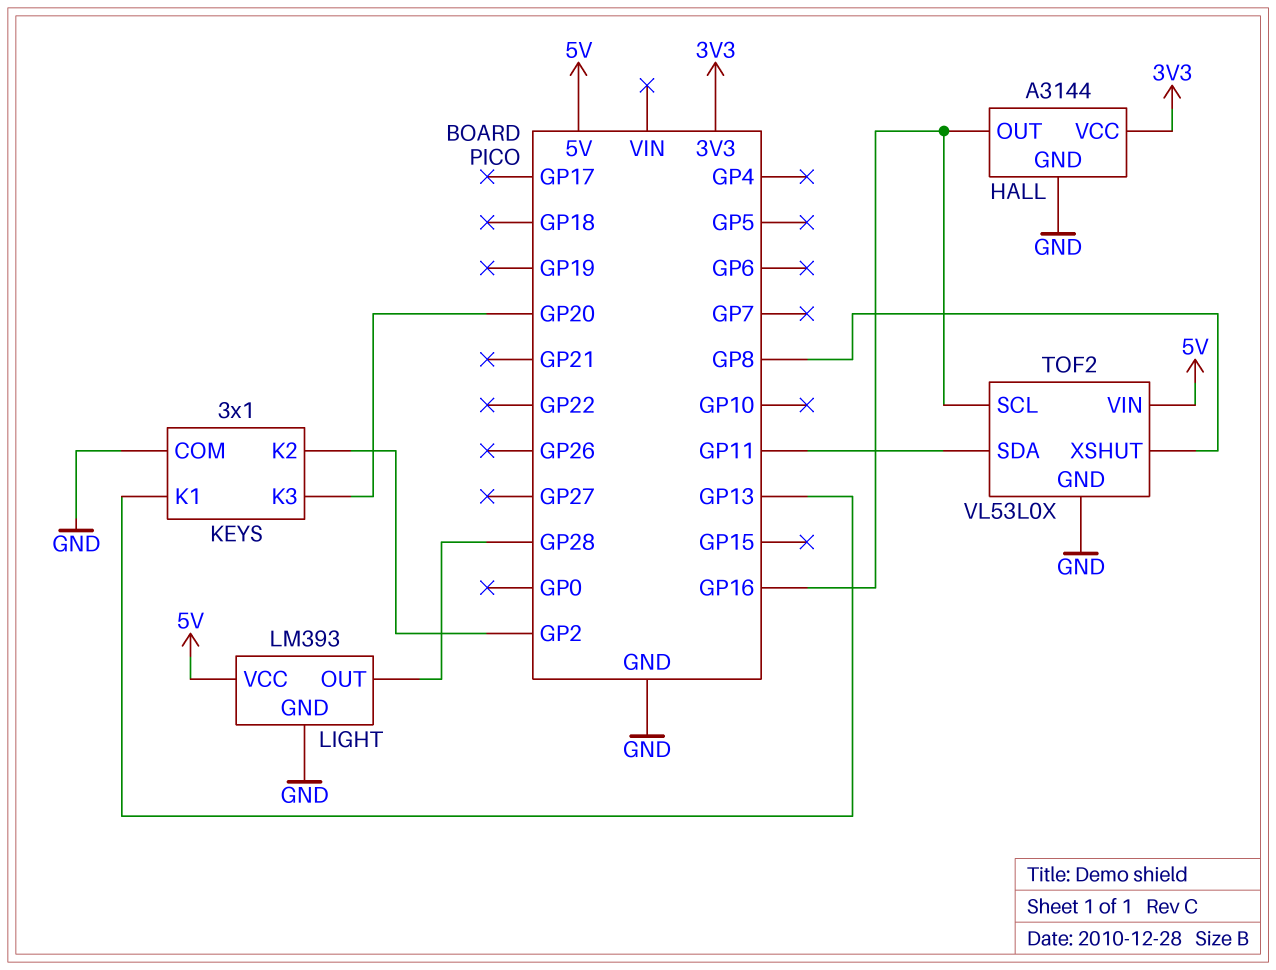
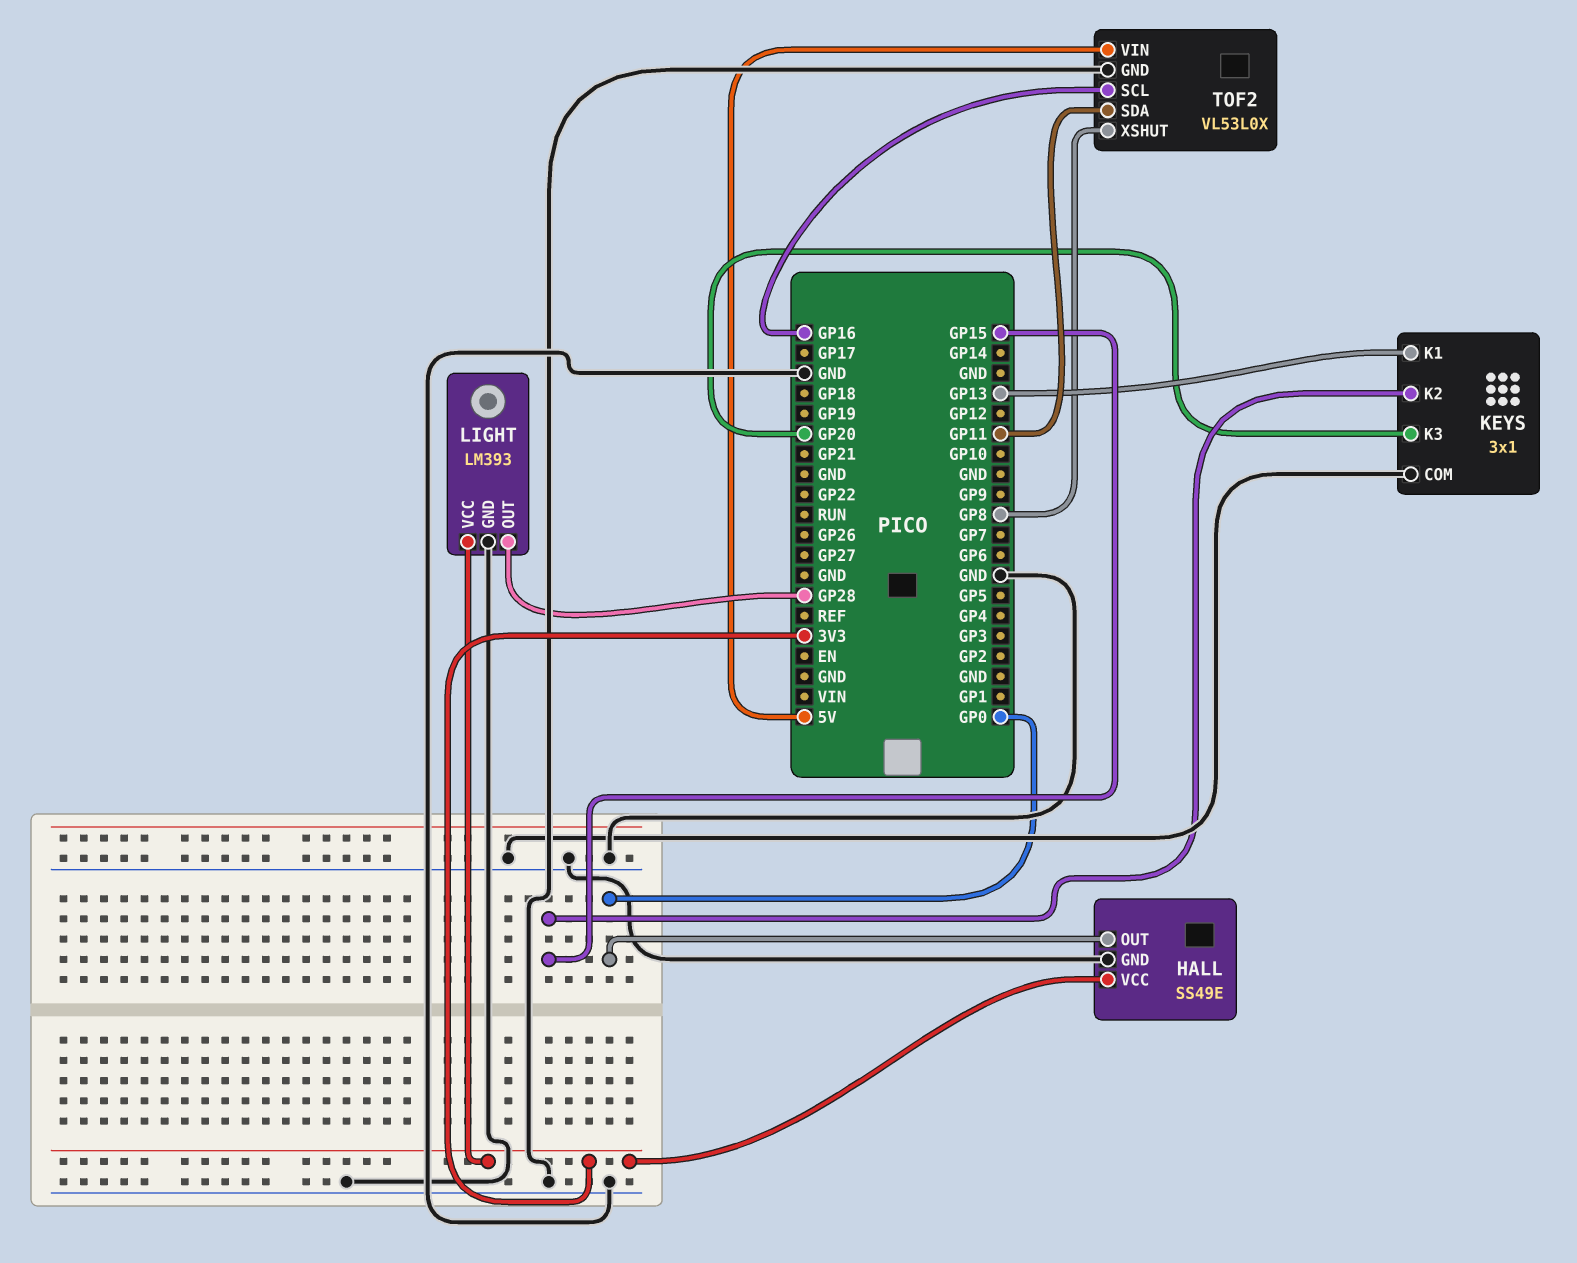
HALL: A3144 -> SS49E
HALL pin OUT: GP16 -> GP0
KEYS pin K2: GP2 -> GP15
LIGHT pin VCC: 5V -> 3V3

